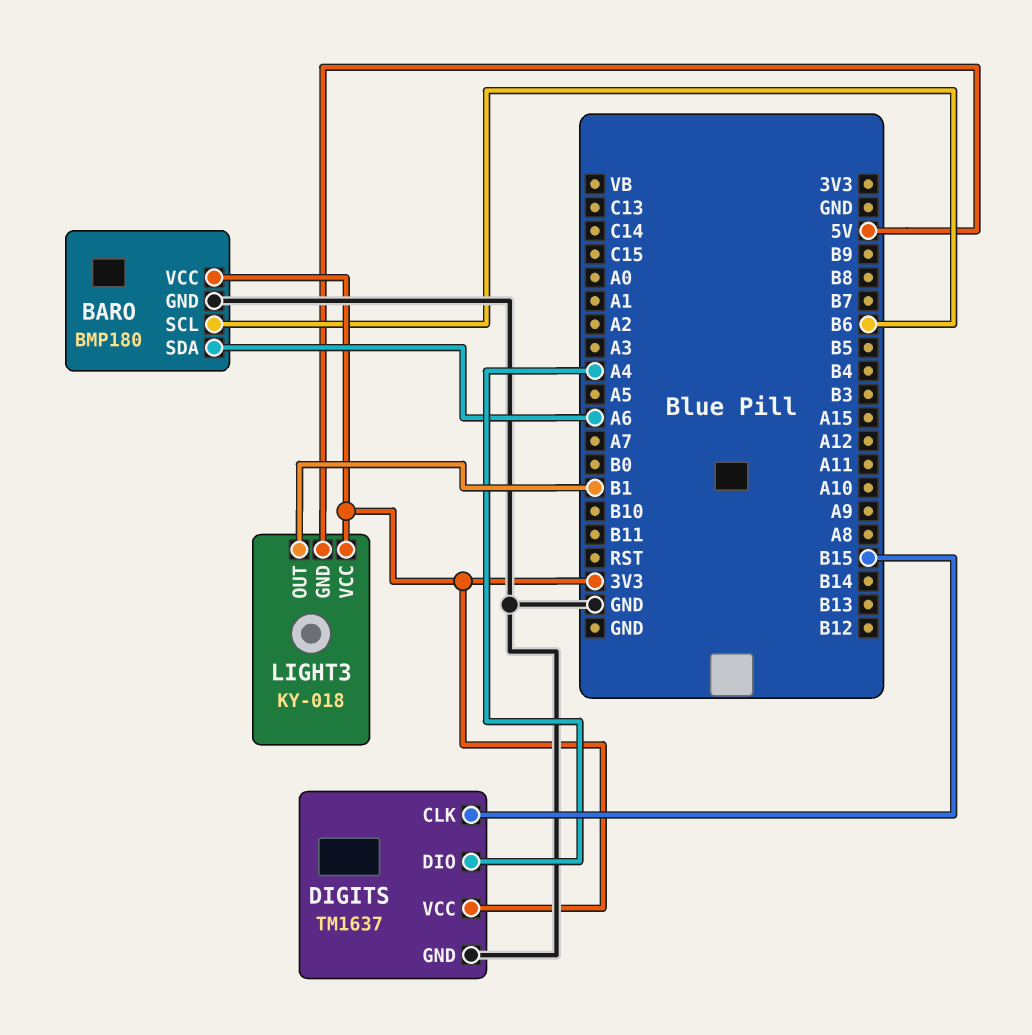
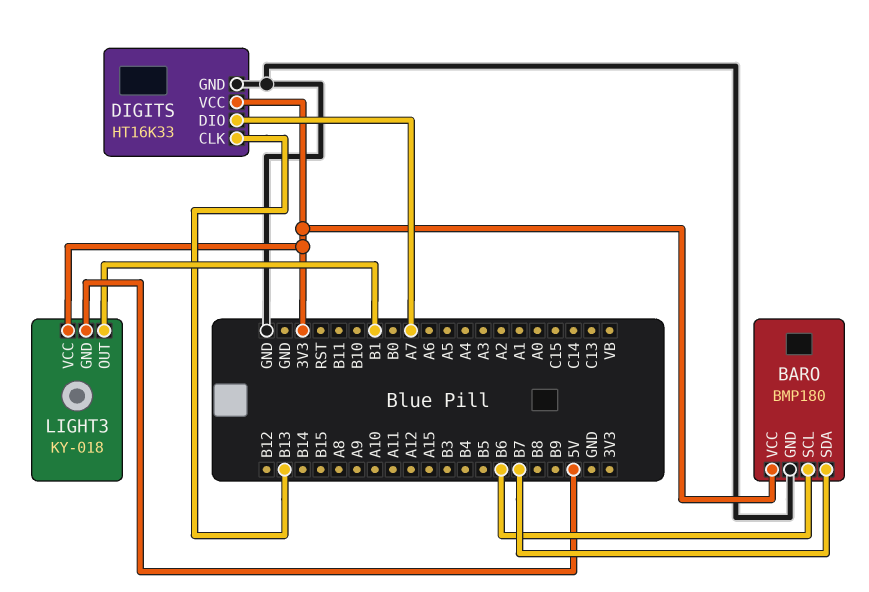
BARO pin SDA: A6 -> B7
DIGITS: TM1637 -> HT16K33
DIGITS pin CLK: B15 -> B13
DIGITS pin DIO: A4 -> A7

